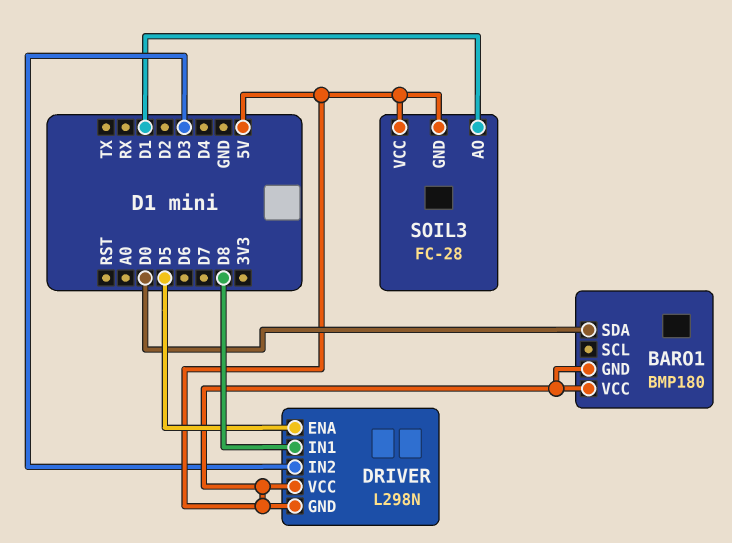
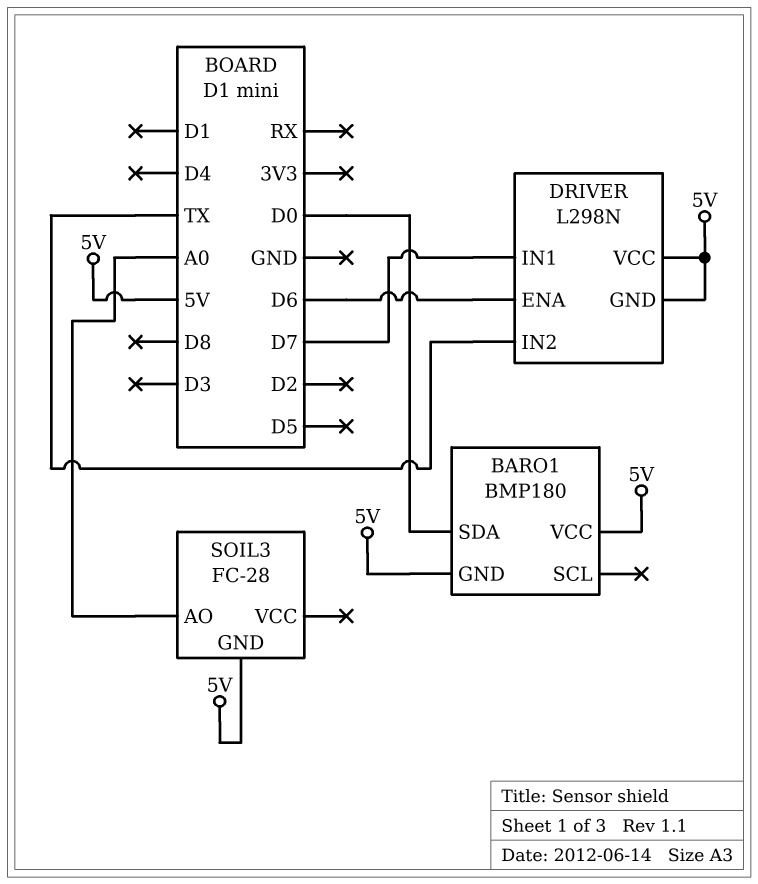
DRIVER pin ENA: D5 -> D6
DRIVER pin IN1: D8 -> D7
DRIVER pin IN2: D3 -> TX
SOIL3 pin AO: D1 -> A0
SOIL3 pin VCC: 5V -> none

